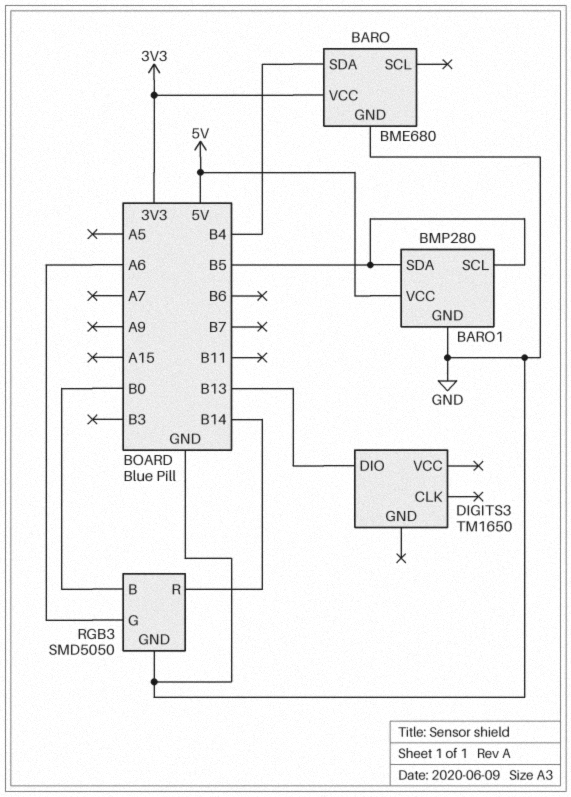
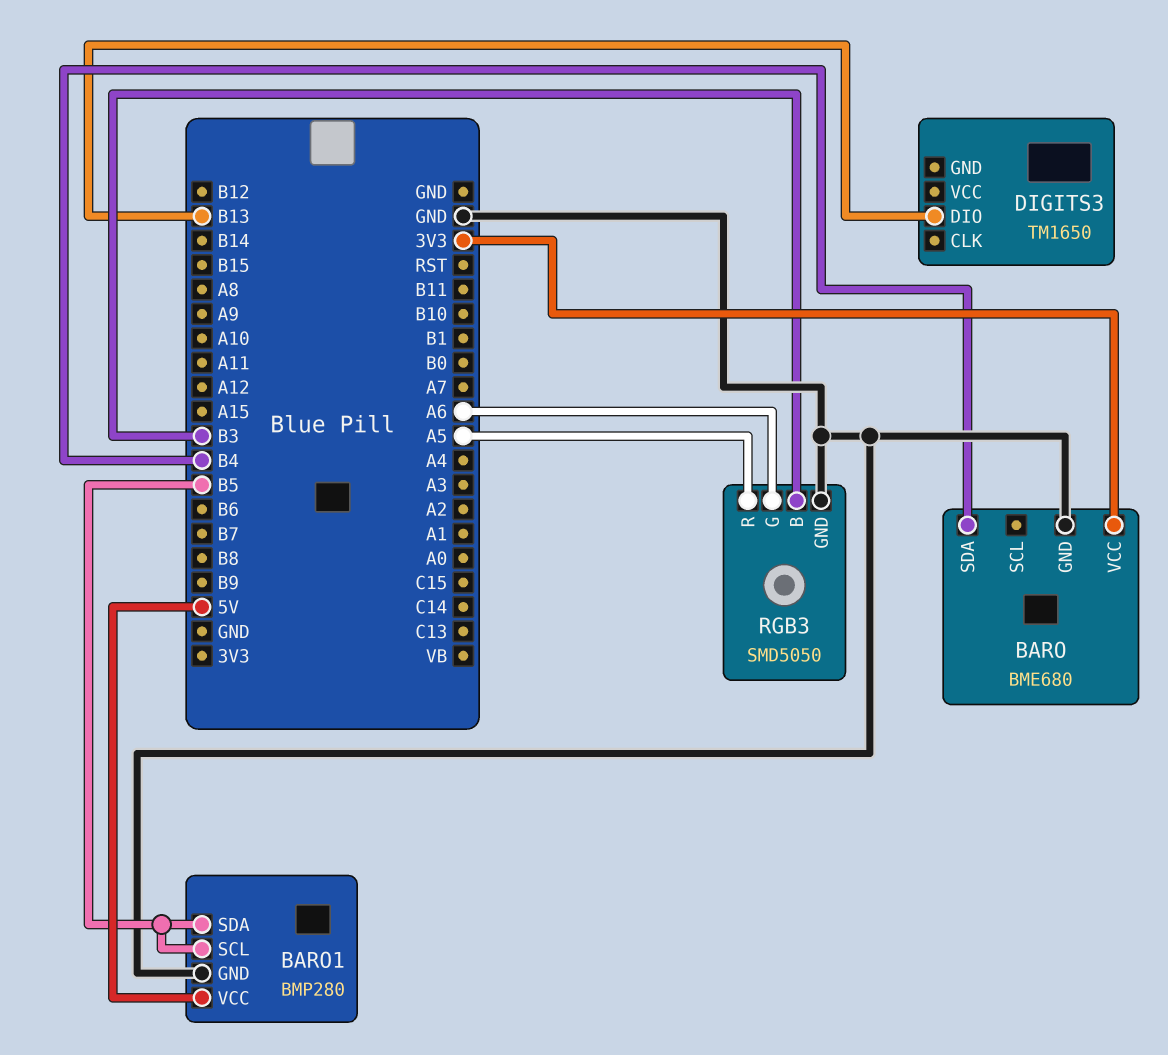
RGB3 pin B: B0 -> B3
RGB3 pin R: B14 -> A5

